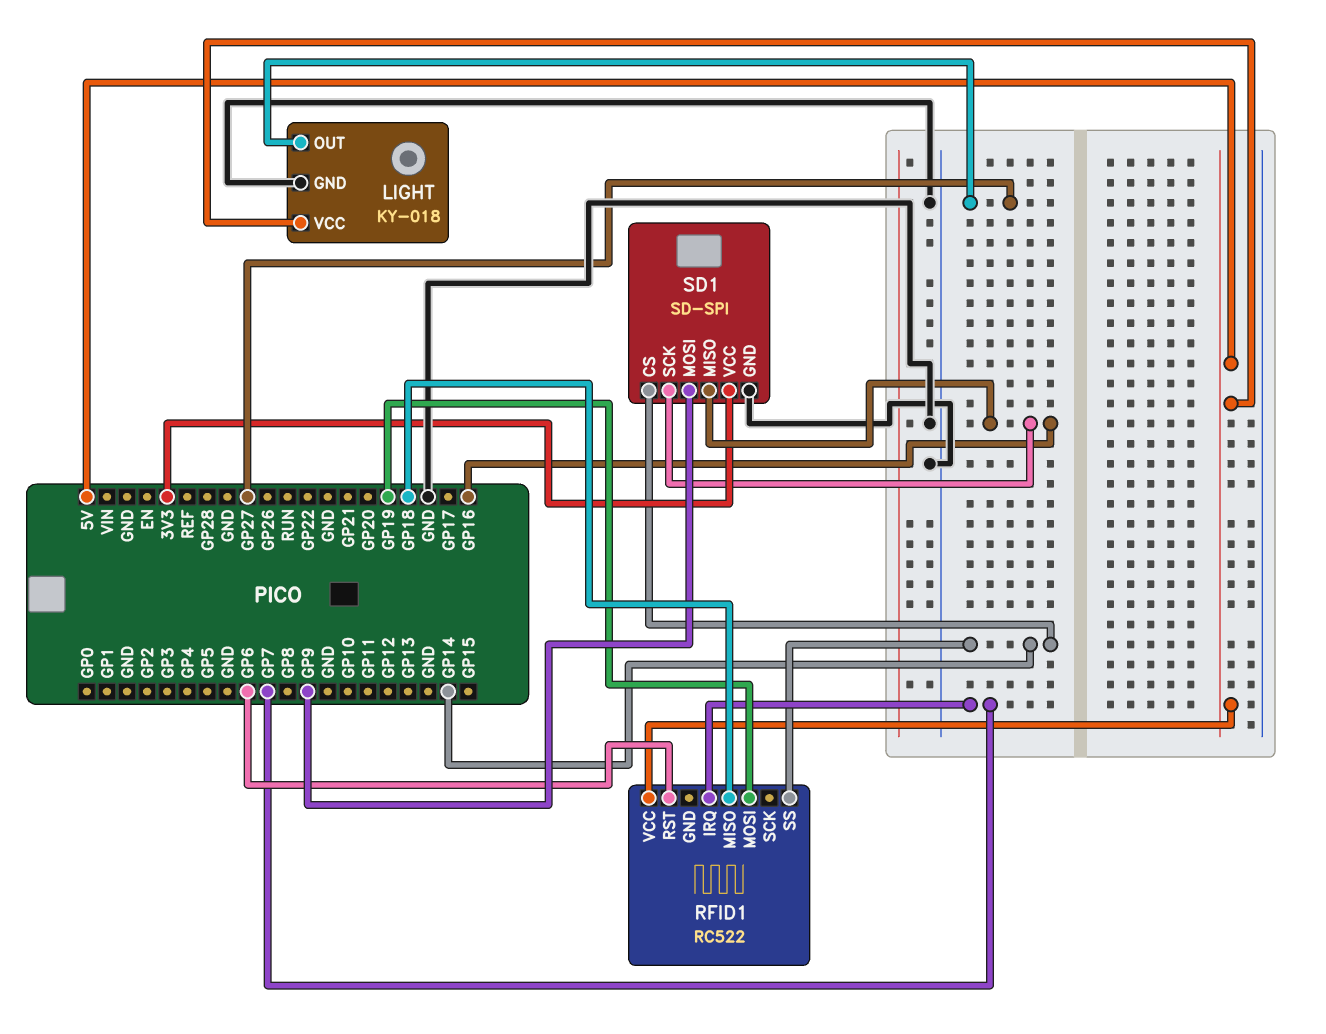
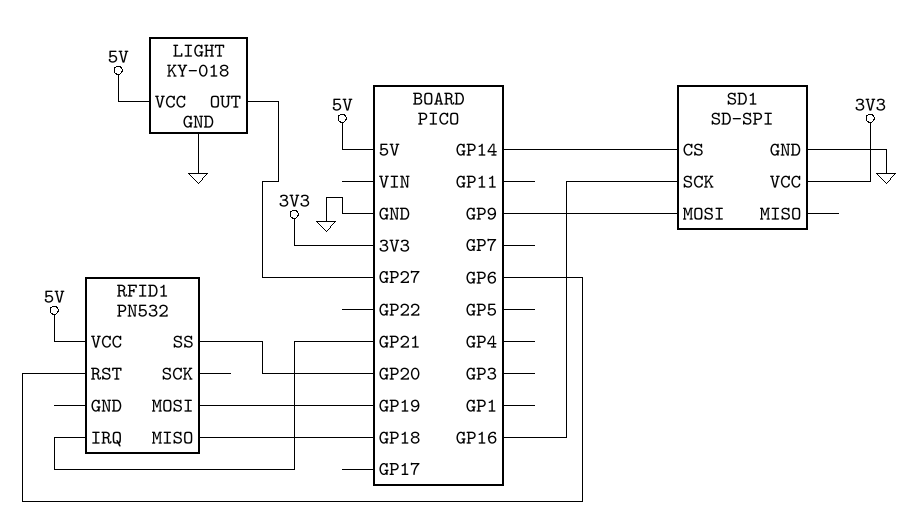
RFID1: RC522 -> PN532
RFID1 pin IRQ: GP7 -> GP21
RFID1 pin SS: GP14 -> GP20
SD1 pin MISO: GP16 -> none

